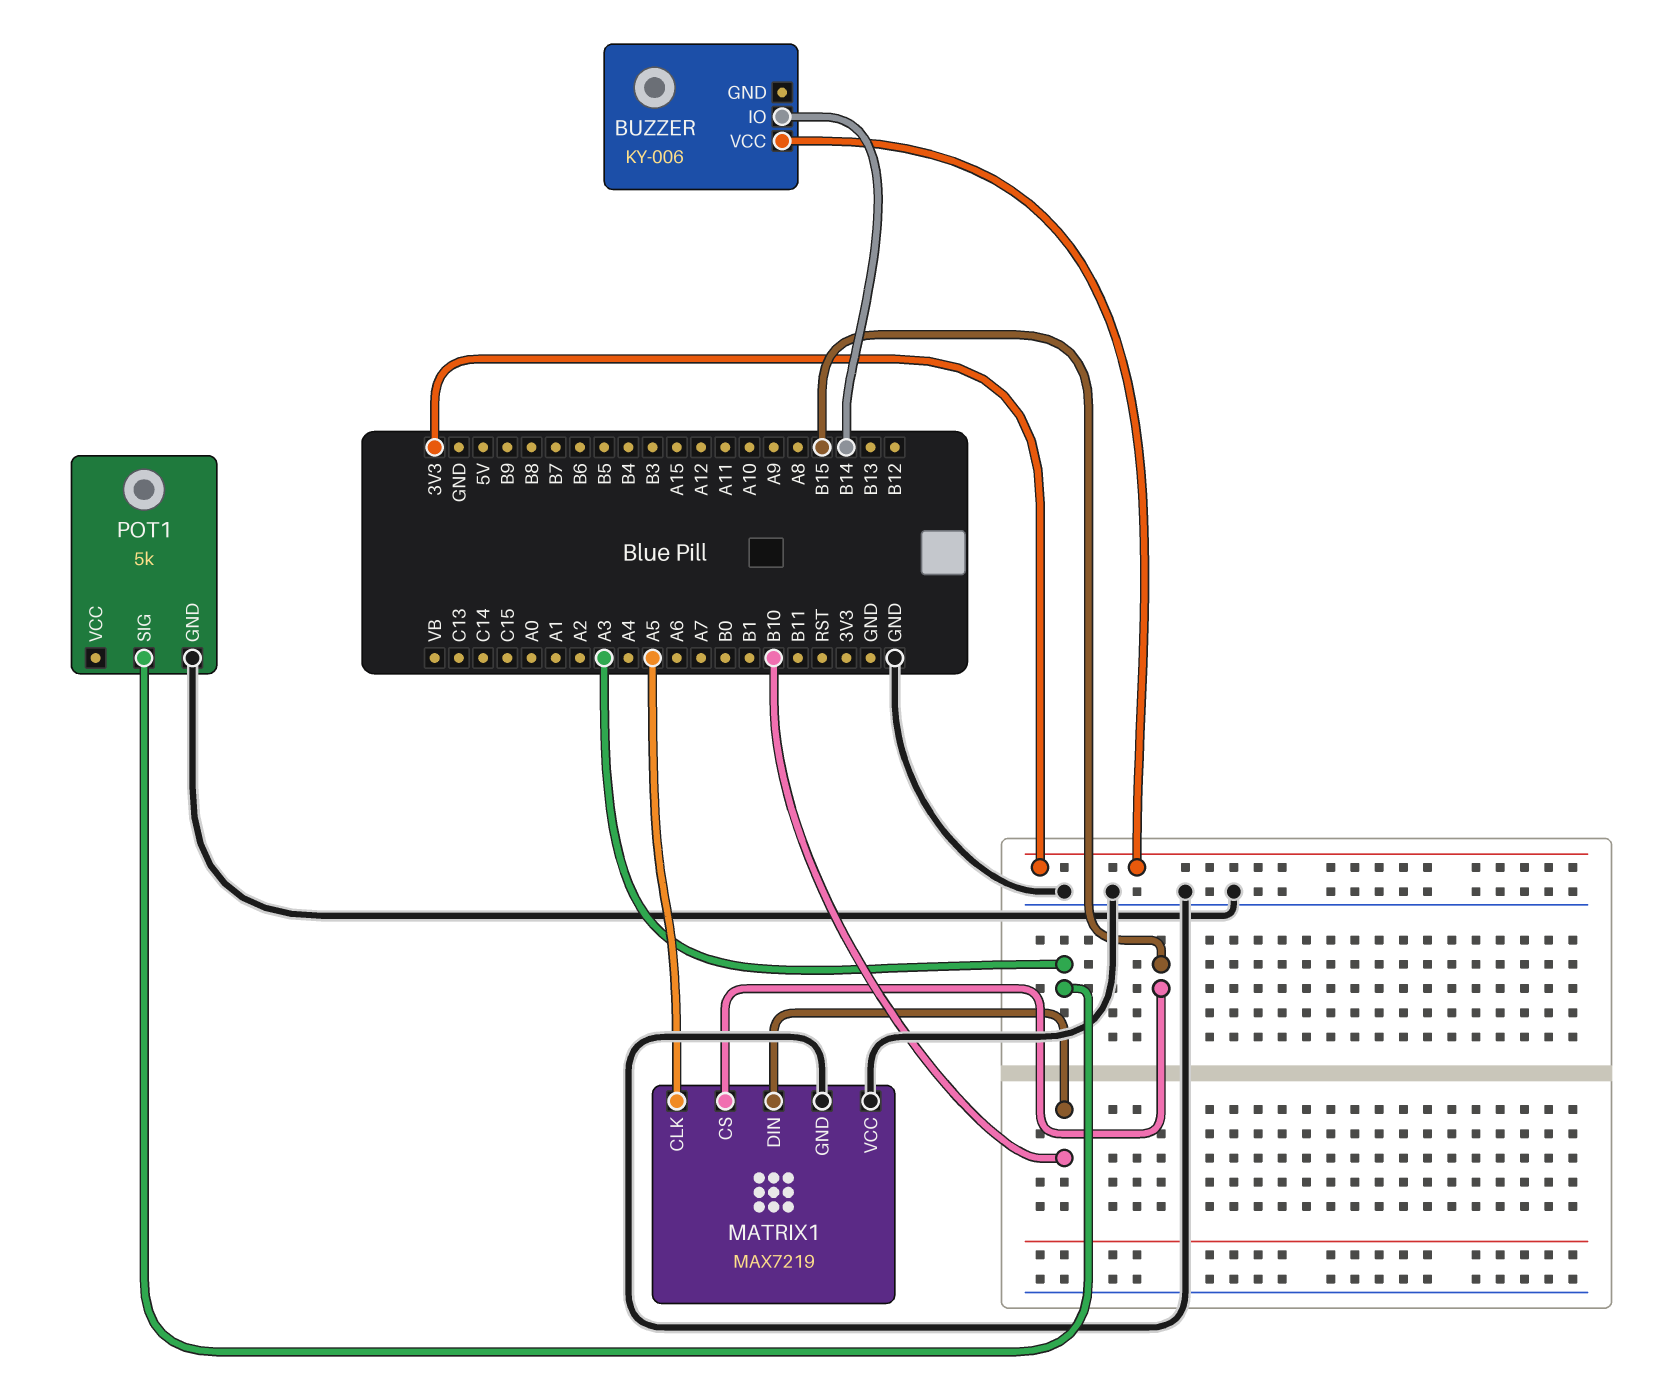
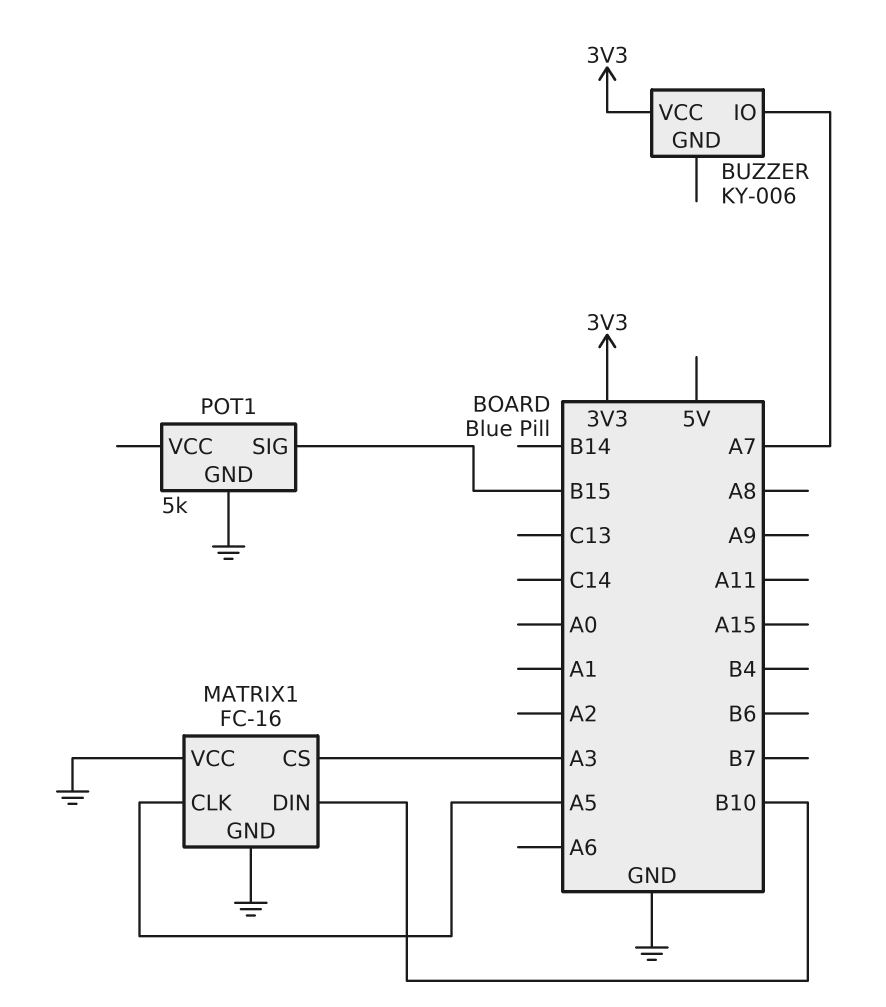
BUZZER pin IO: B14 -> A7
MATRIX1: MAX7219 -> FC-16
MATRIX1 pin CS: B15 -> A3
POT1 pin SIG: A3 -> B15

